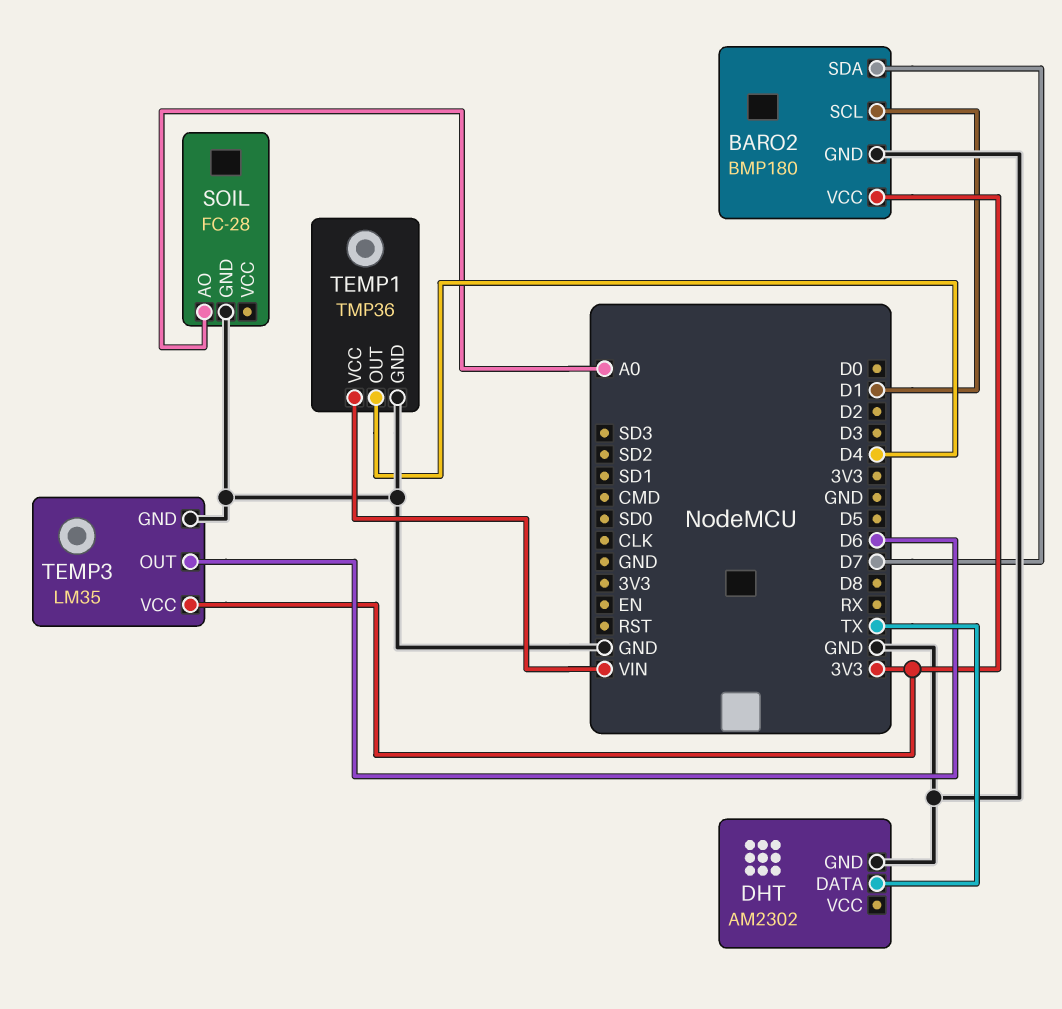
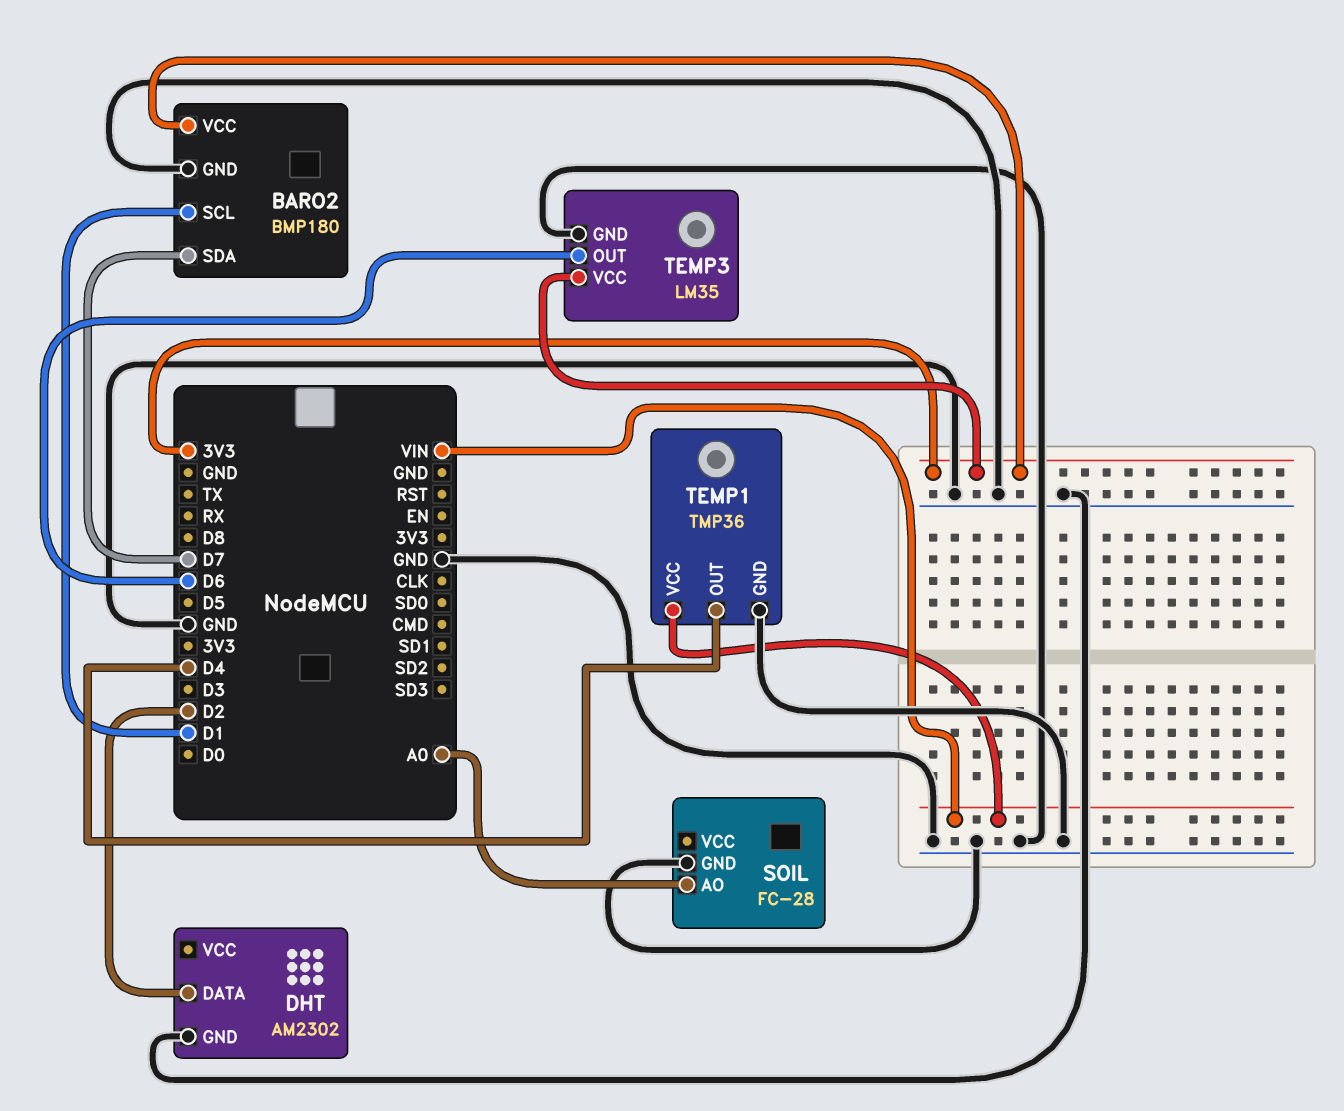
DHT pin DATA: TX -> D2

